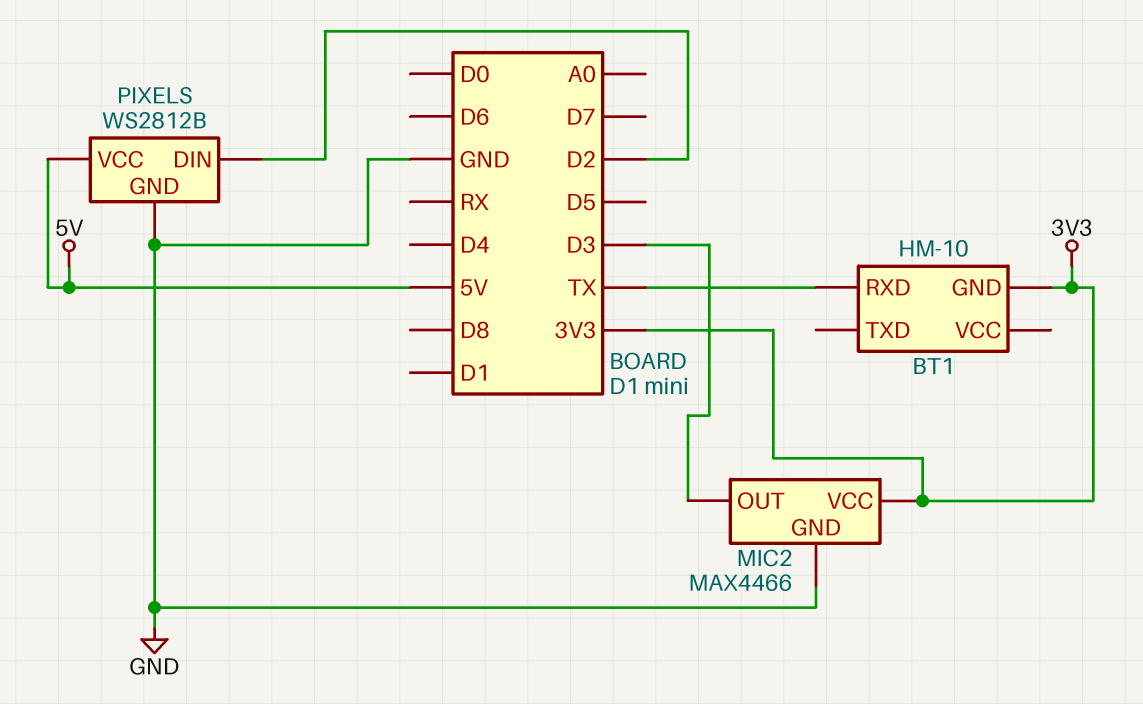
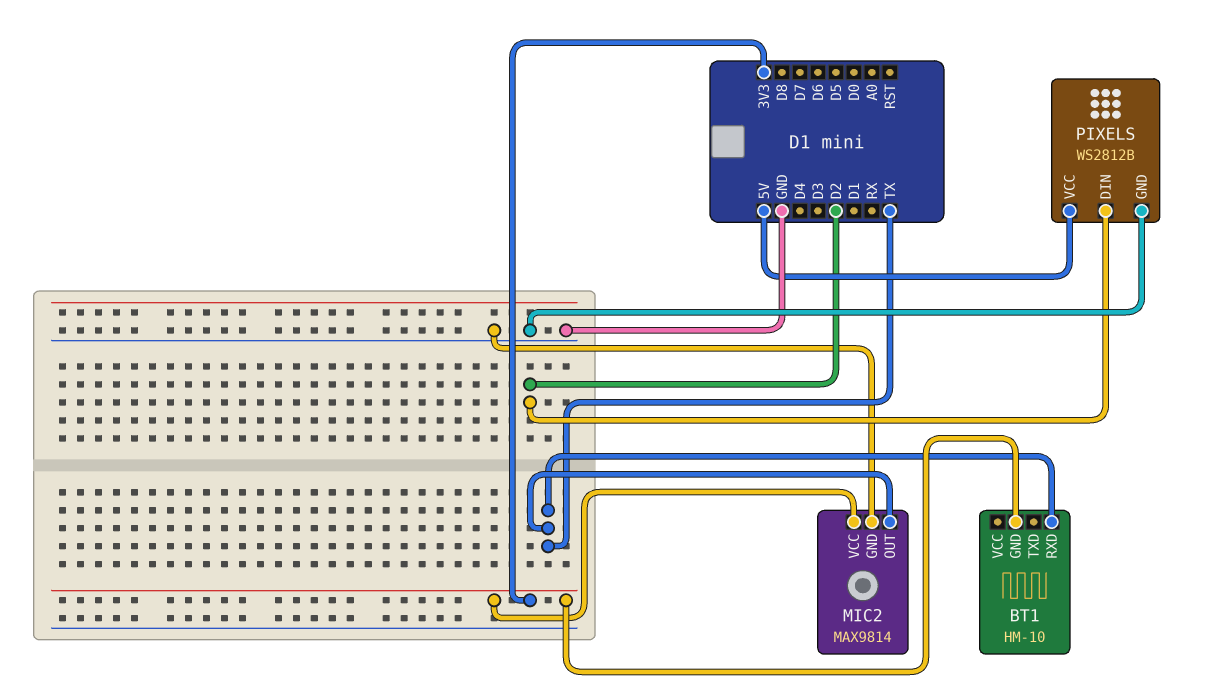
MIC2: MAX4466 -> MAX9814
MIC2 pin OUT: D3 -> TX

